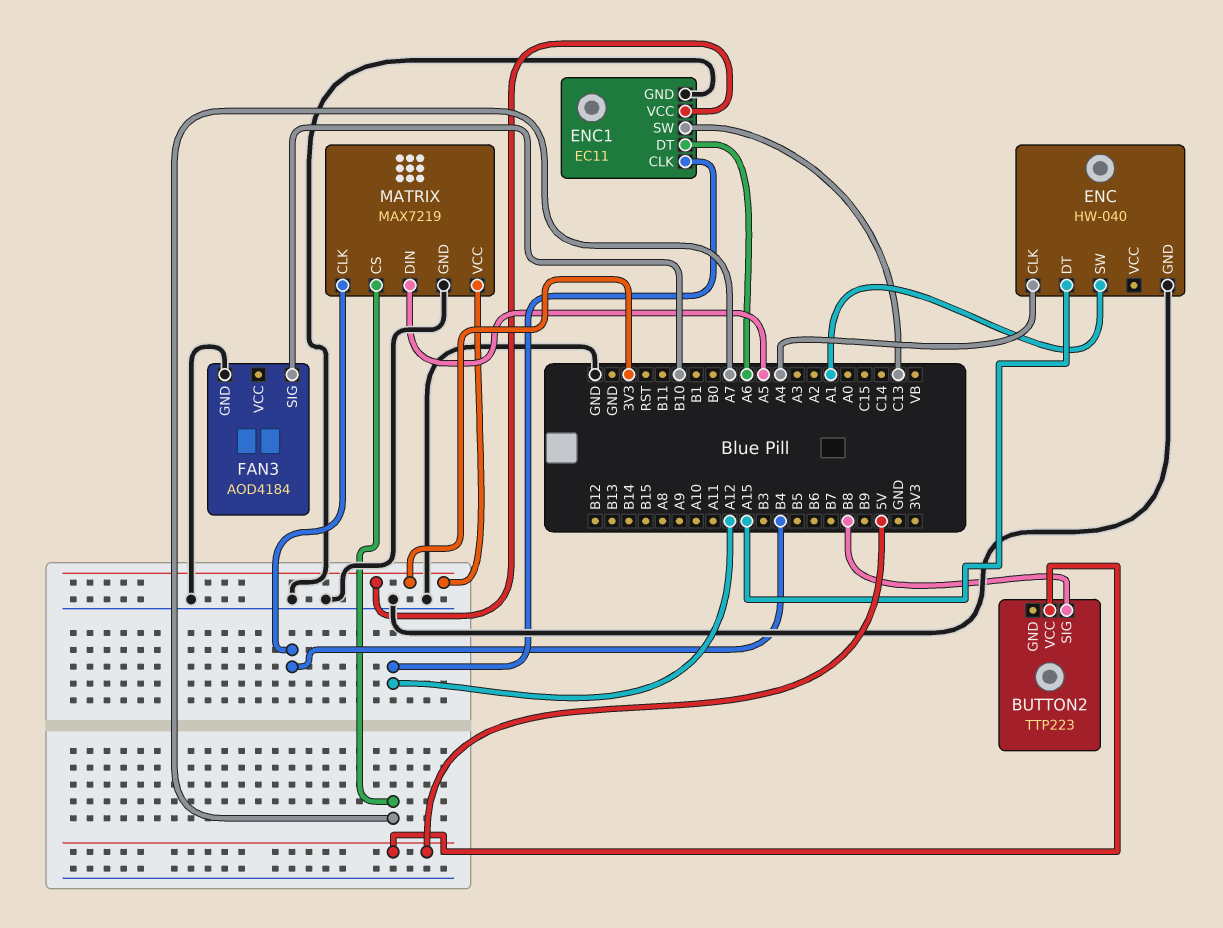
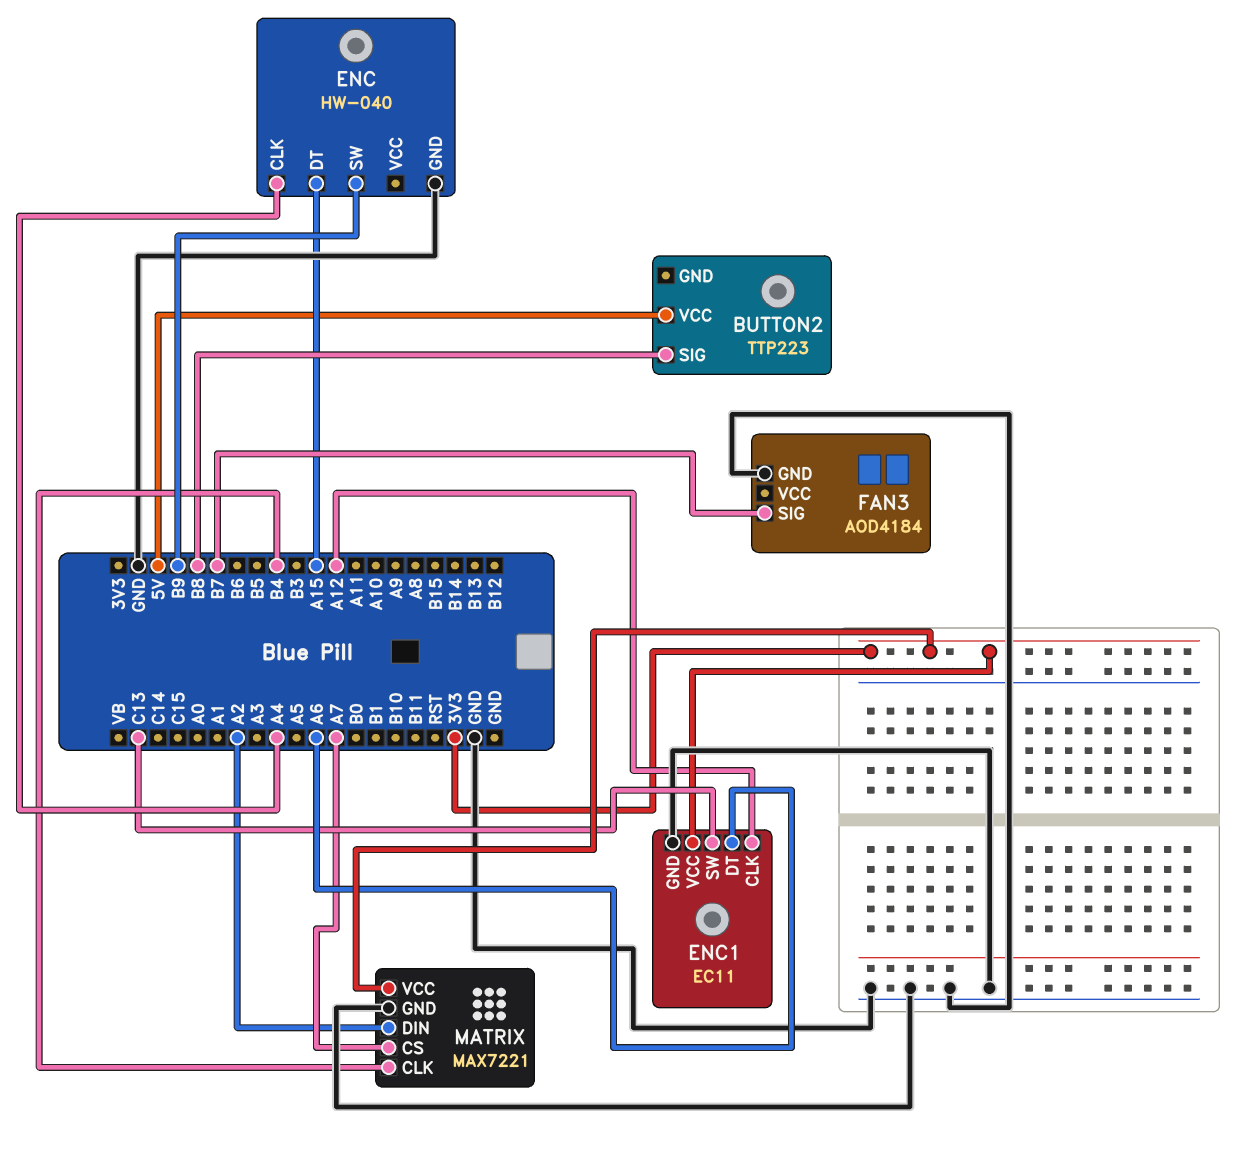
ENC pin SW: A1 -> B9
FAN3 pin SIG: B10 -> B7
MATRIX: MAX7219 -> MAX7221
MATRIX pin DIN: A5 -> A2

